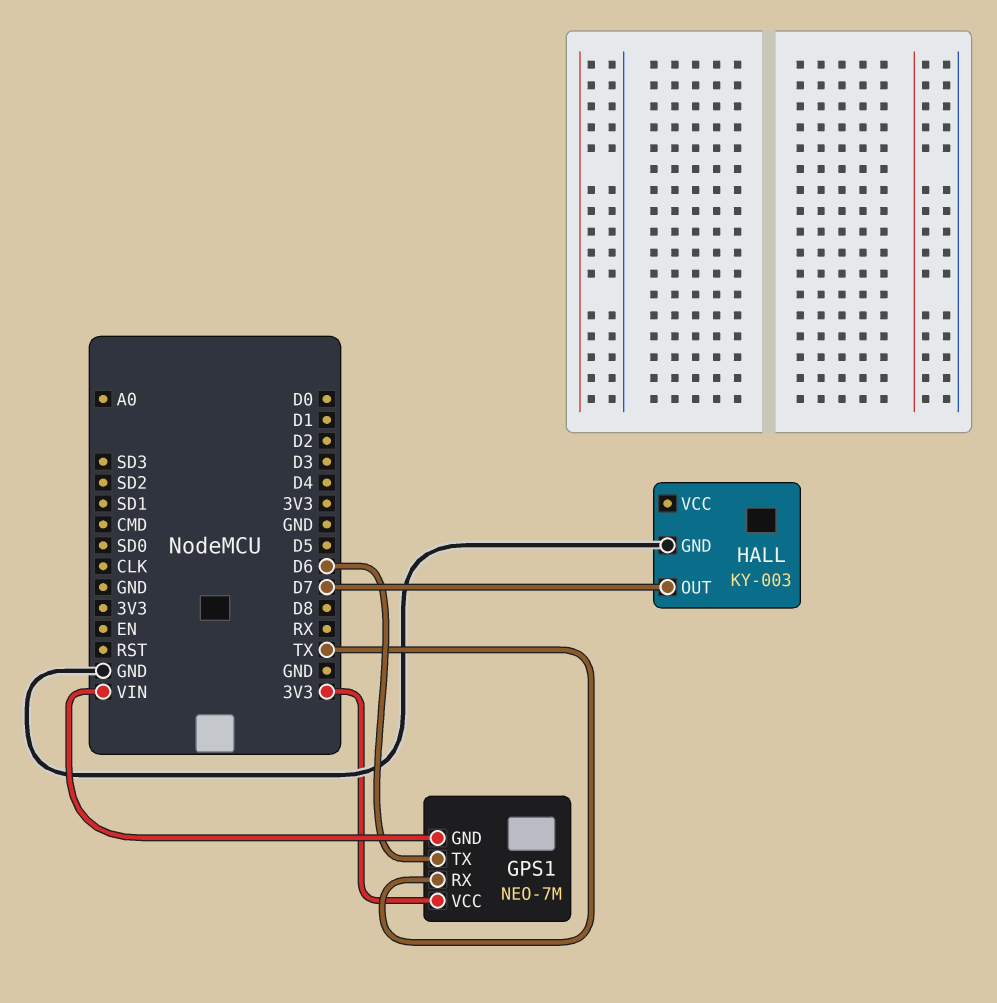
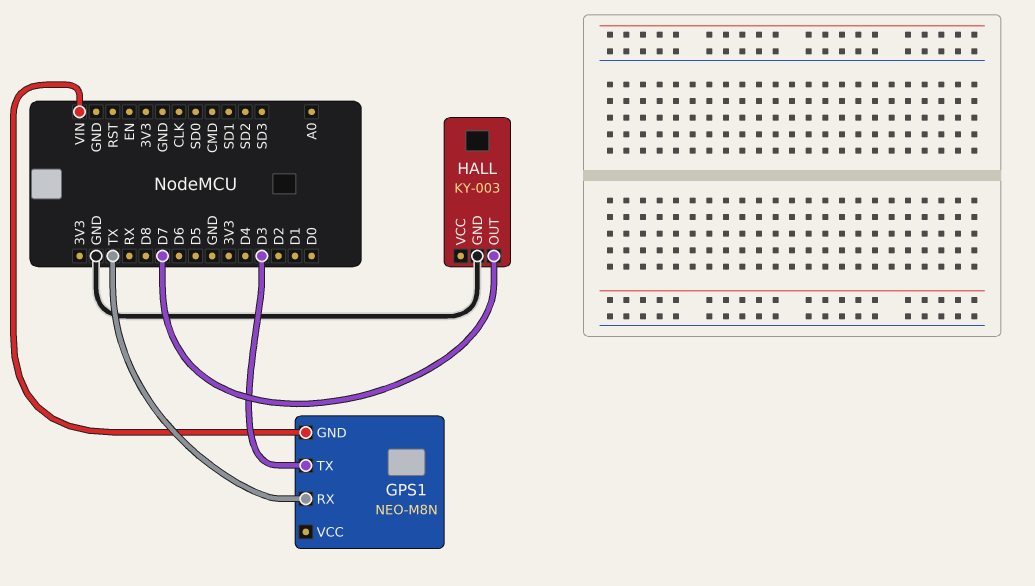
GPS1: NEO-7M -> NEO-M8N
GPS1 pin TX: D6 -> D3
GPS1 pin VCC: 3V3 -> none

